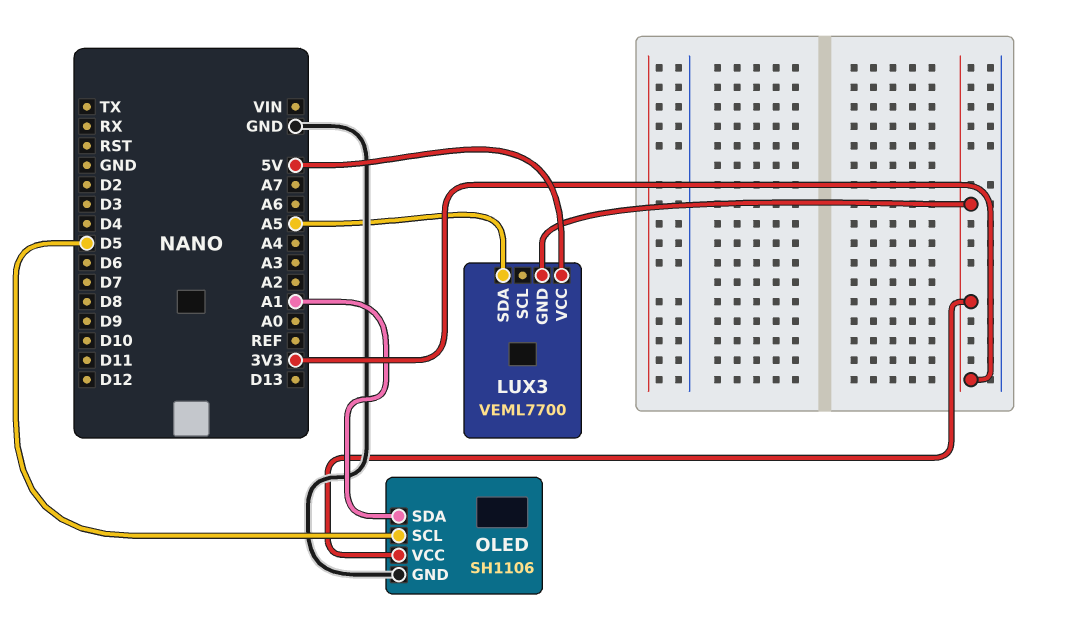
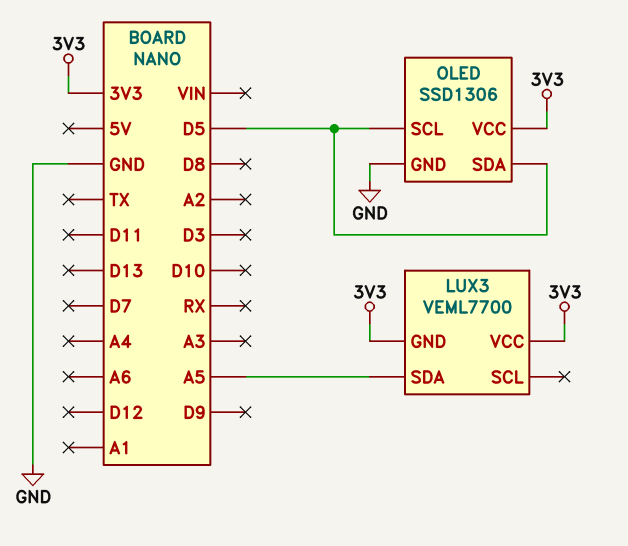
LUX3 pin VCC: 5V -> 3V3
OLED: SH1106 -> SSD1306
OLED pin SDA: A1 -> D5

